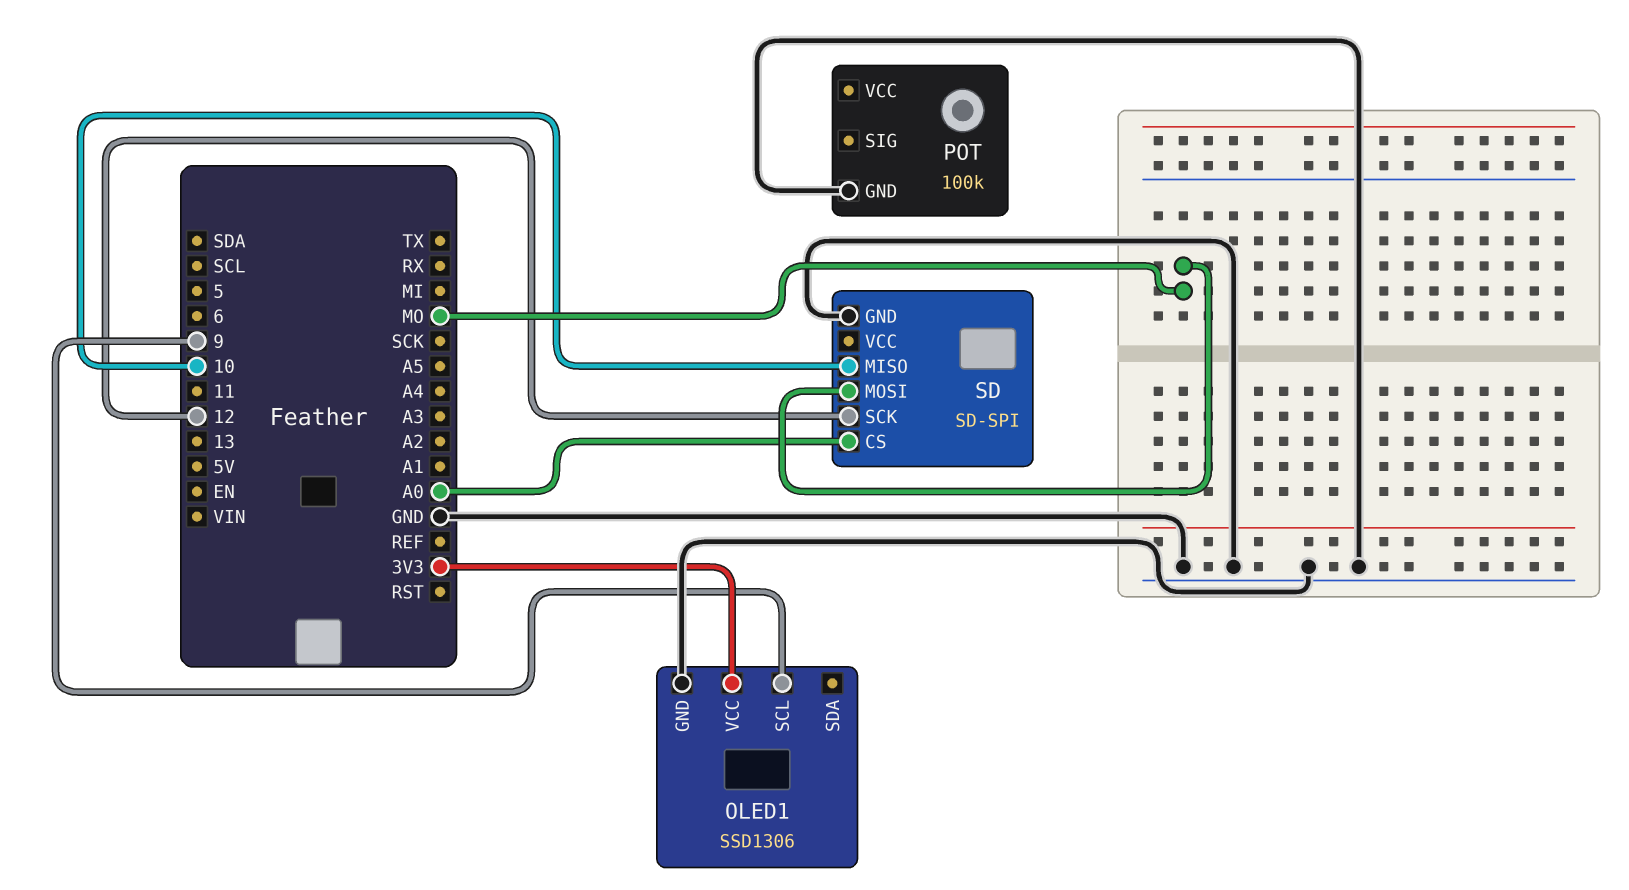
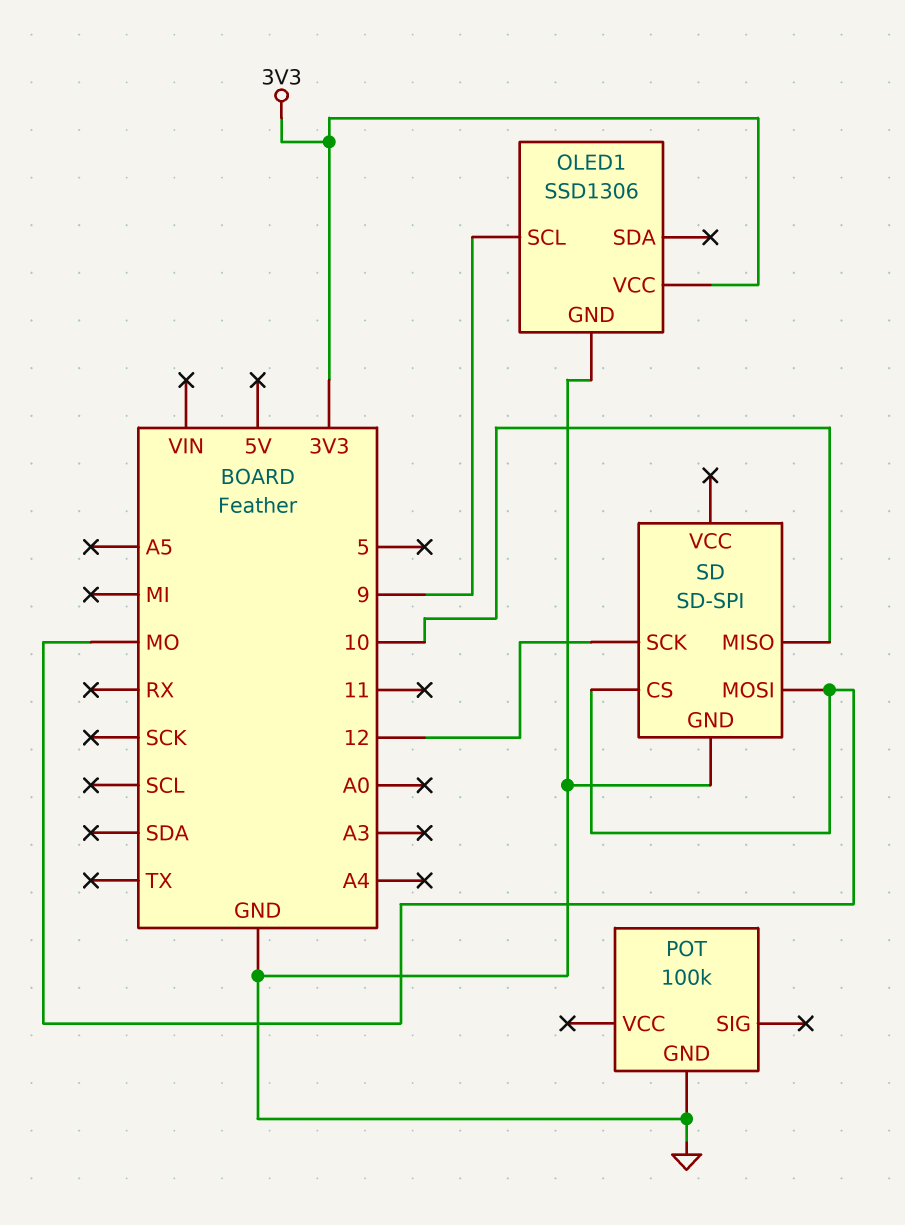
SD pin CS: A0 -> MO

